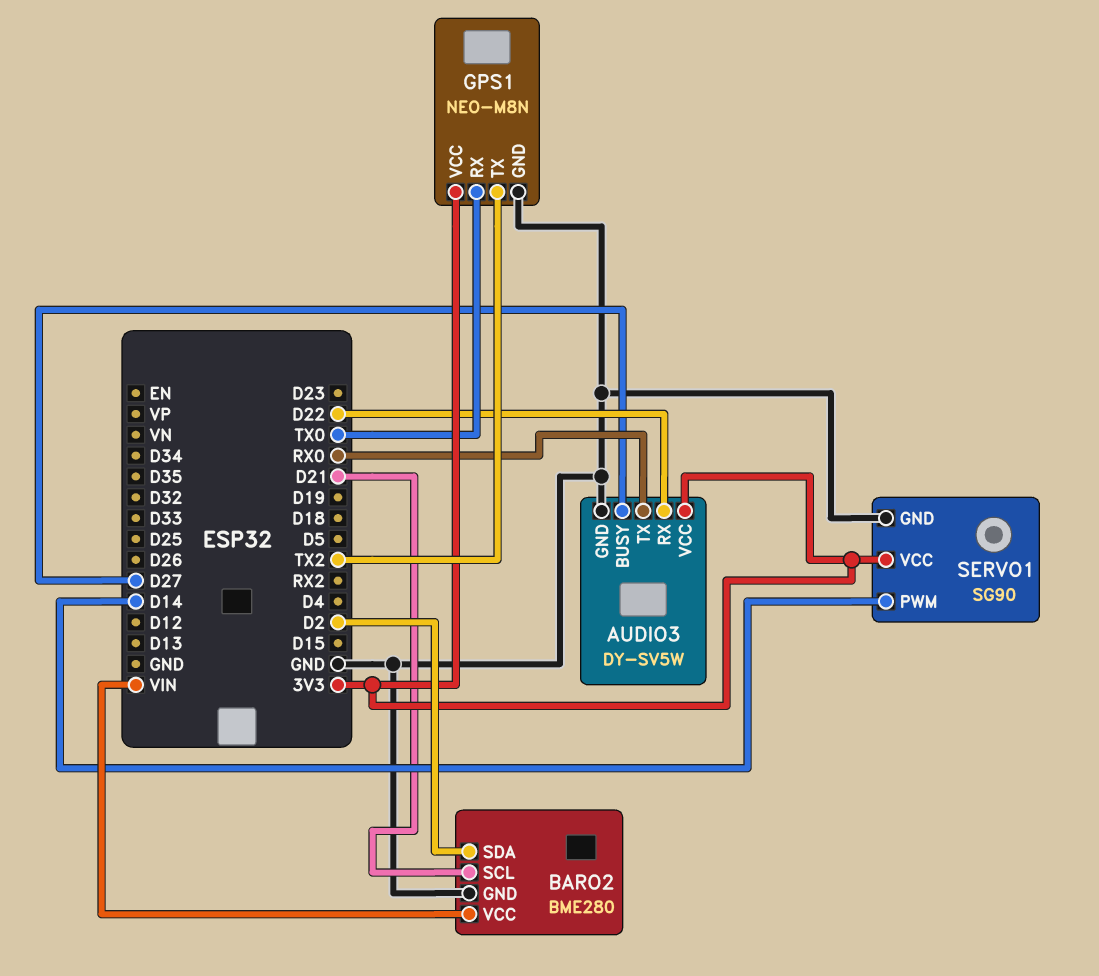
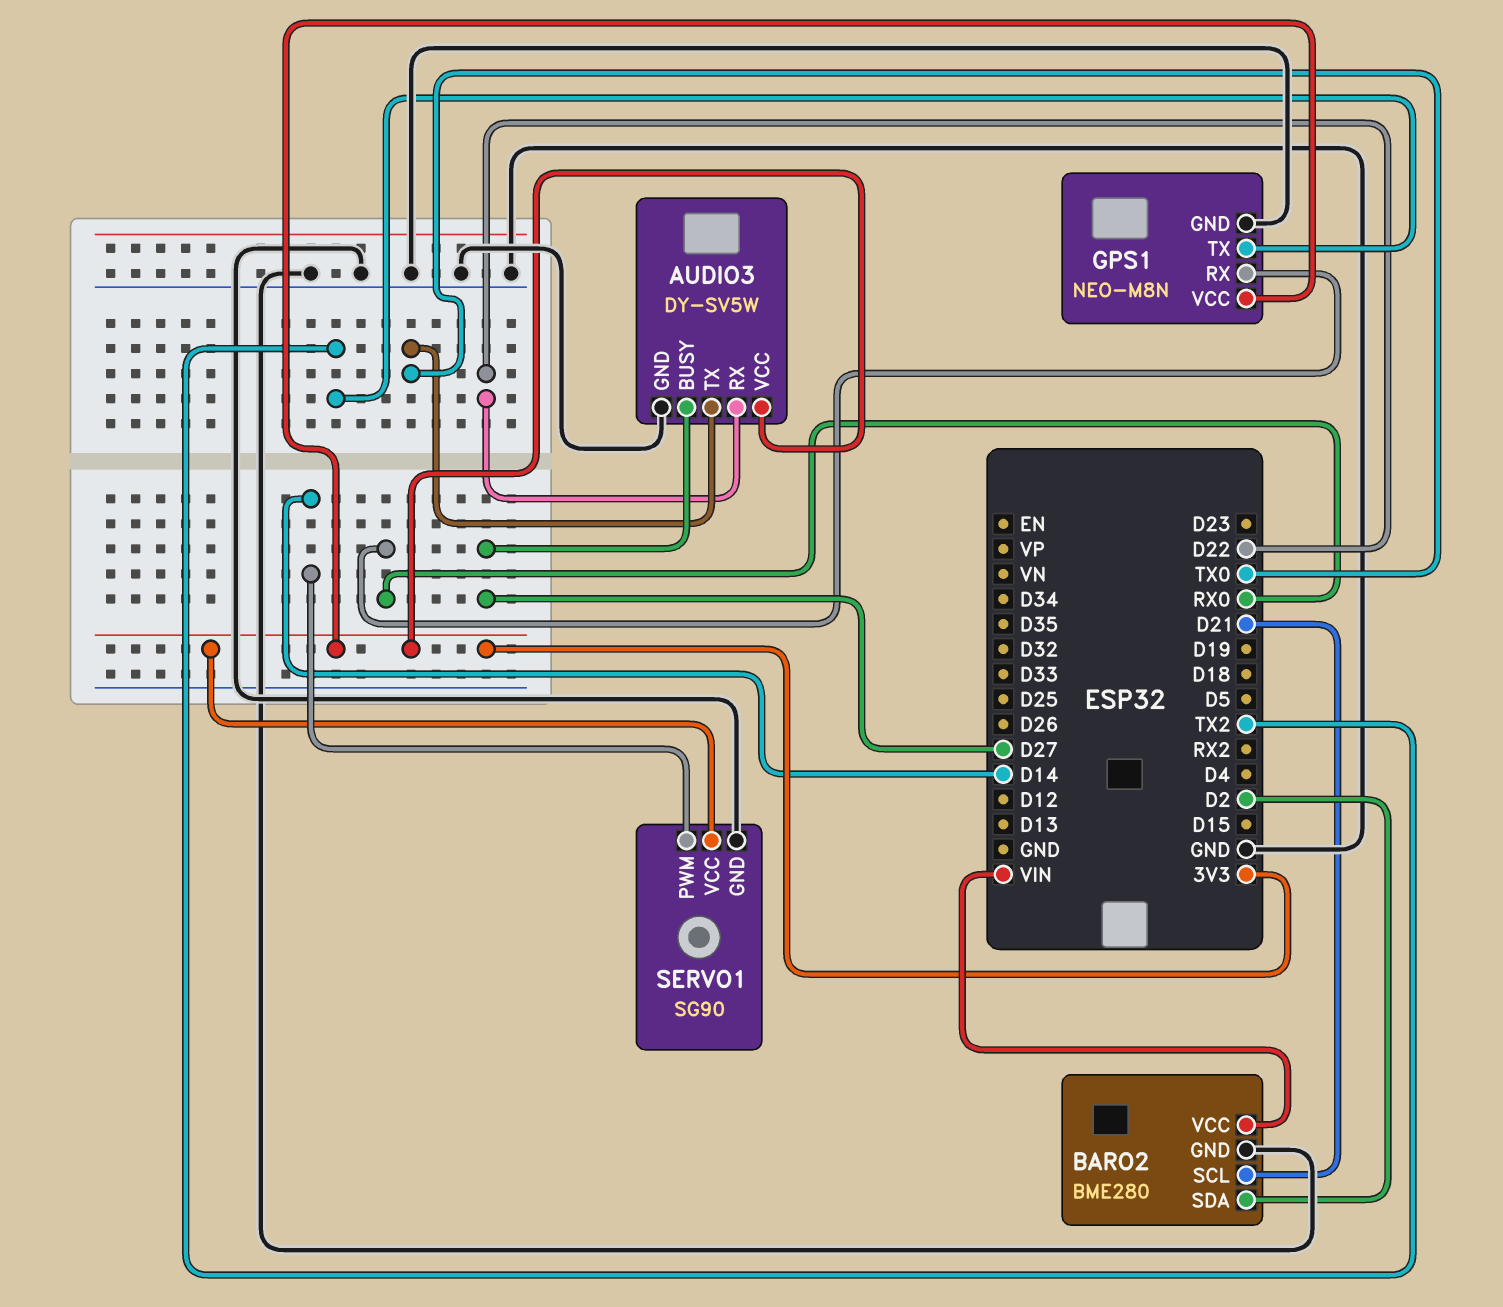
AUDIO3 pin TX: RX0 -> TX0
GPS1 pin RX: TX0 -> RX0

